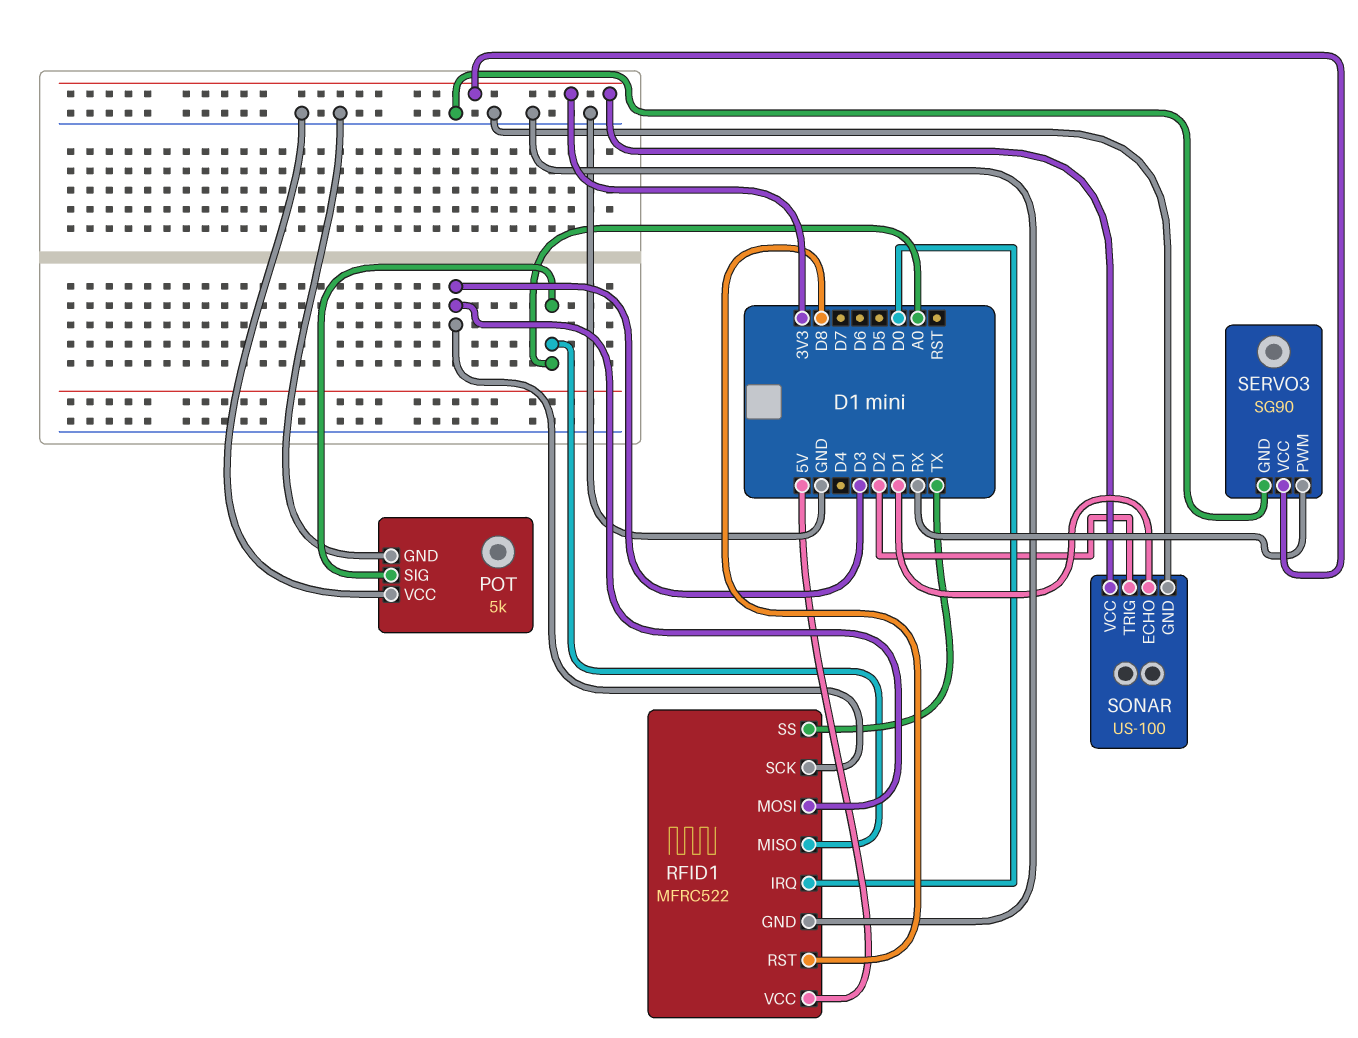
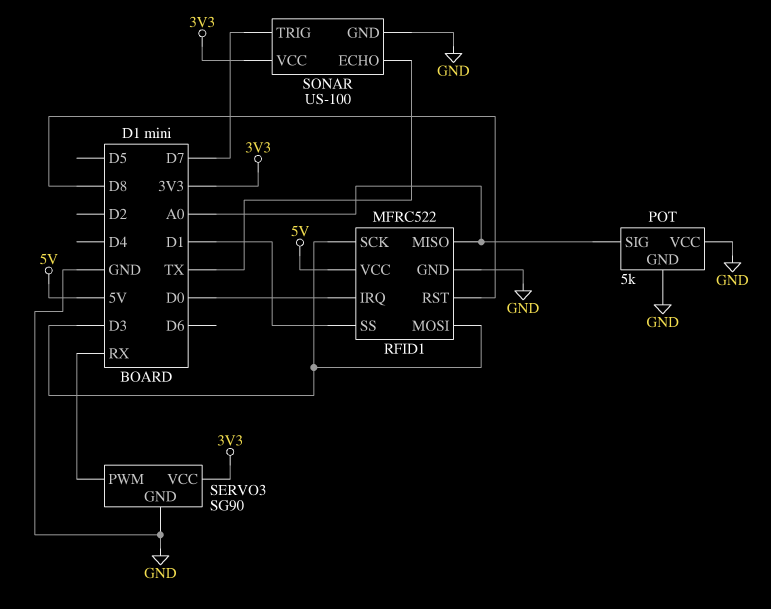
RFID1 pin SS: TX -> D1
SONAR pin ECHO: D1 -> TX
SONAR pin TRIG: D2 -> D7

